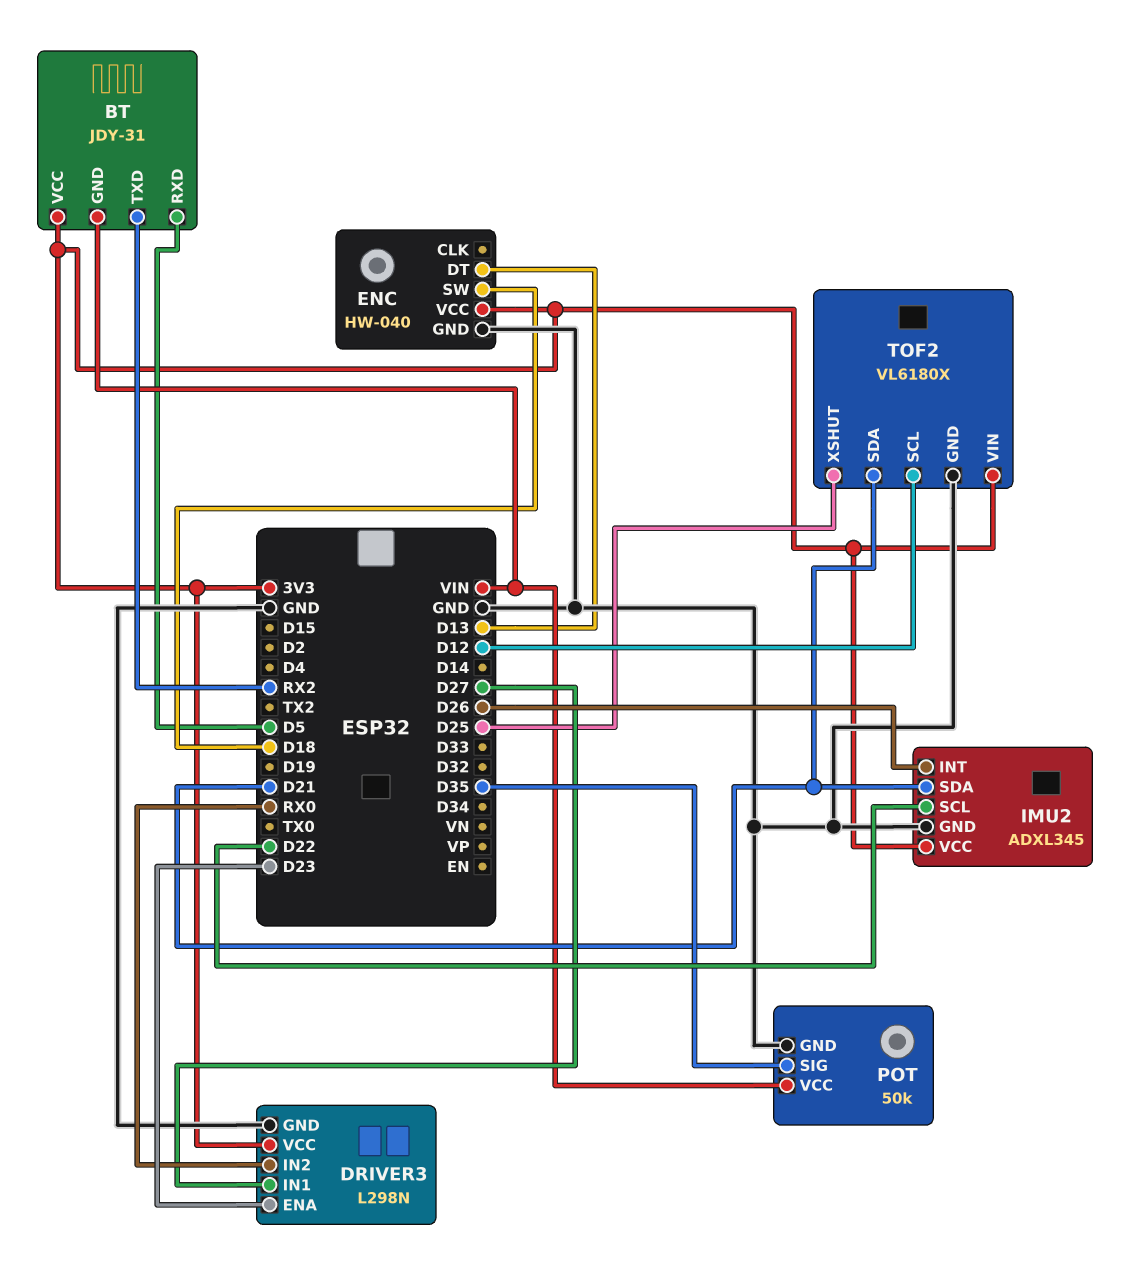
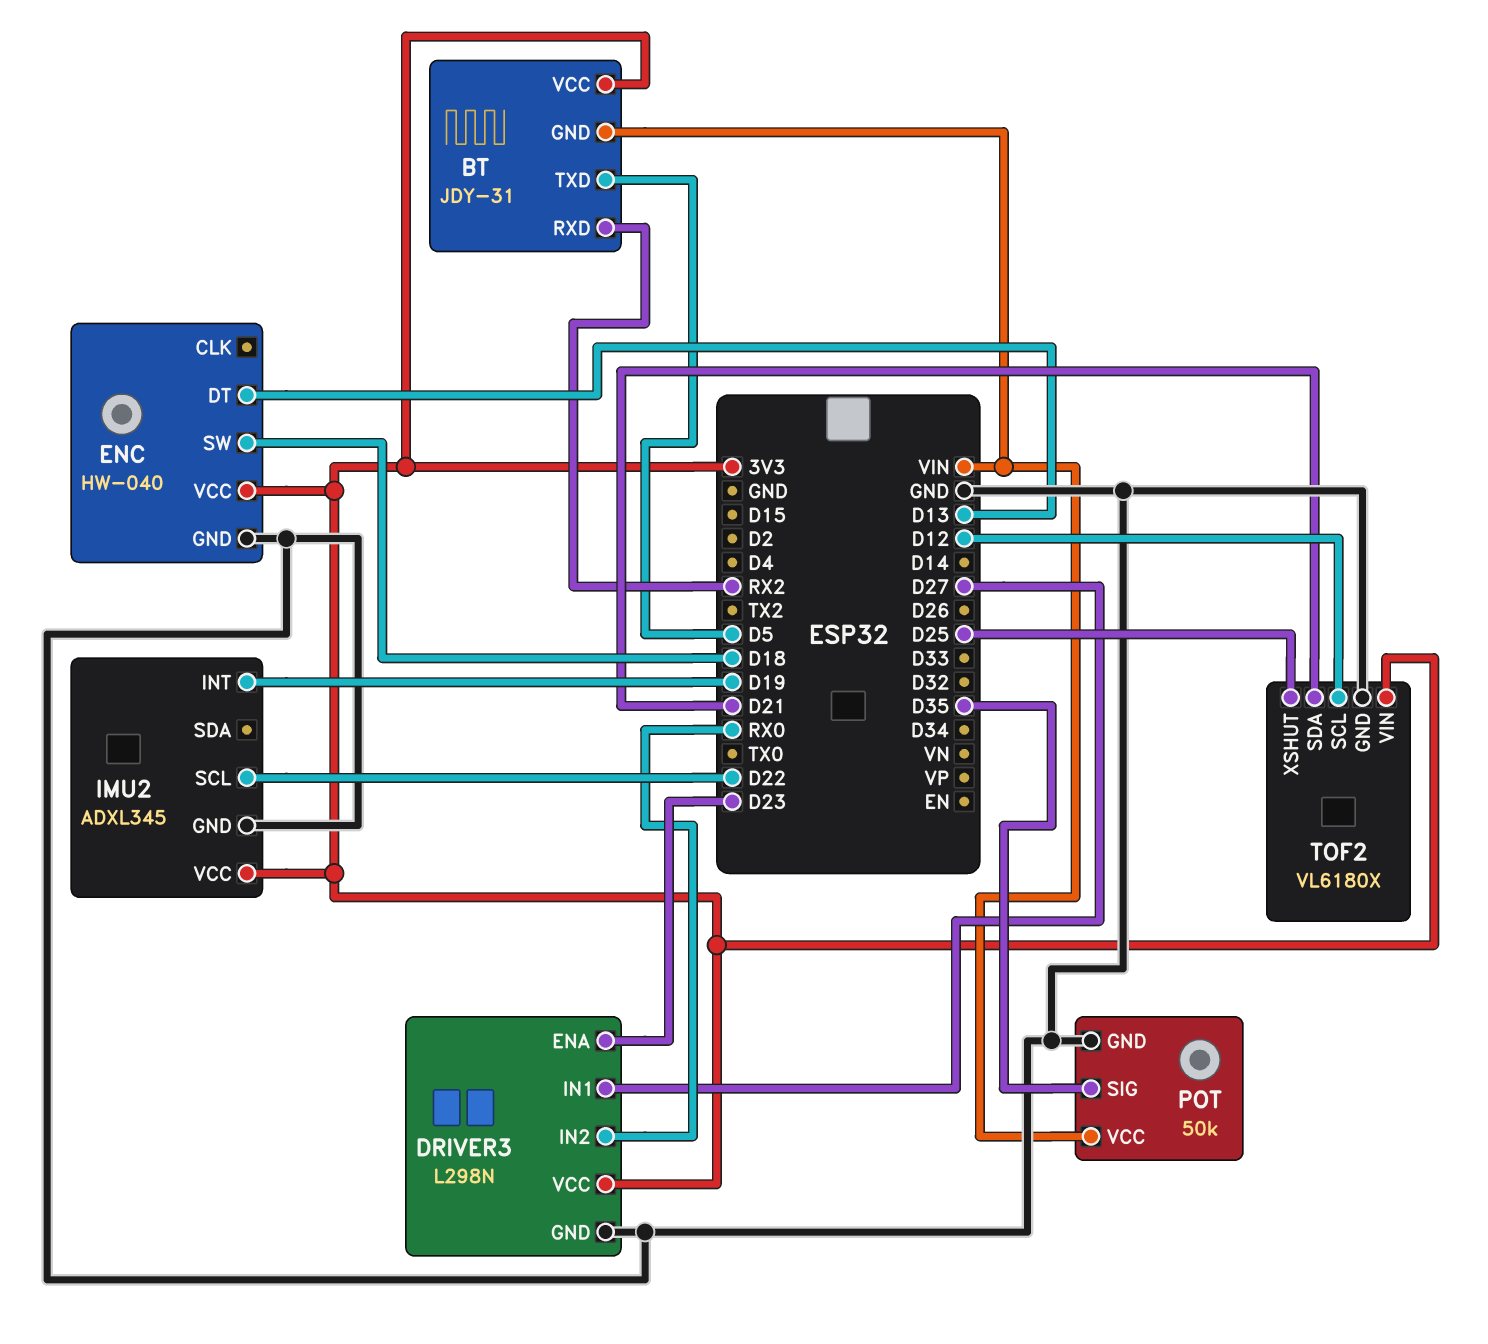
BT pin RXD: D5 -> RX2
BT pin TXD: RX2 -> D5
IMU2 pin INT: D26 -> D19
IMU2 pin SDA: D21 -> none

